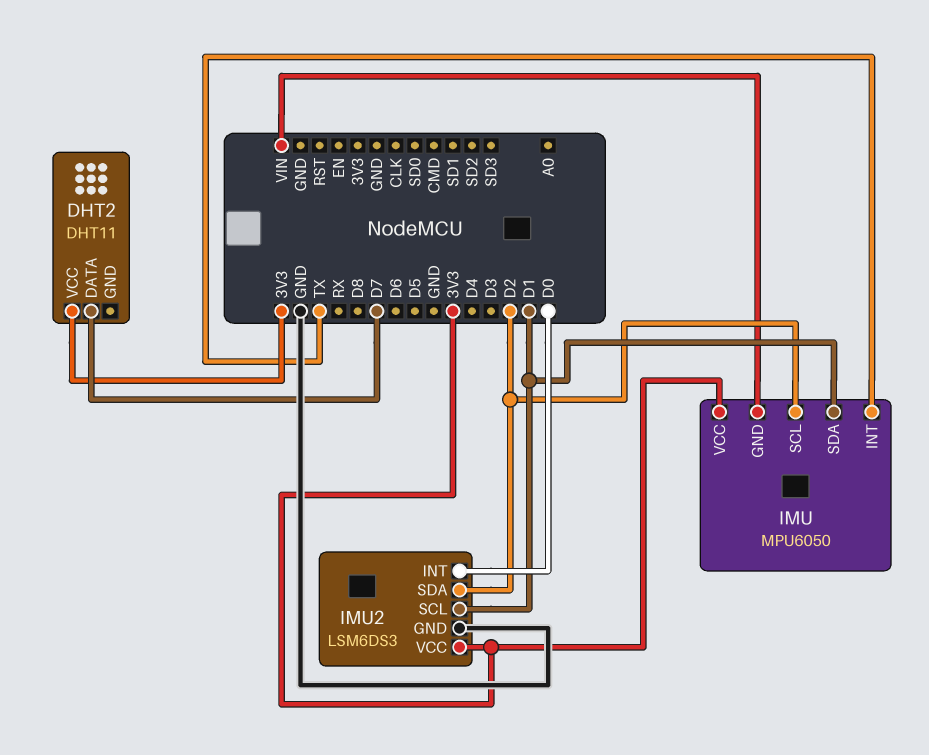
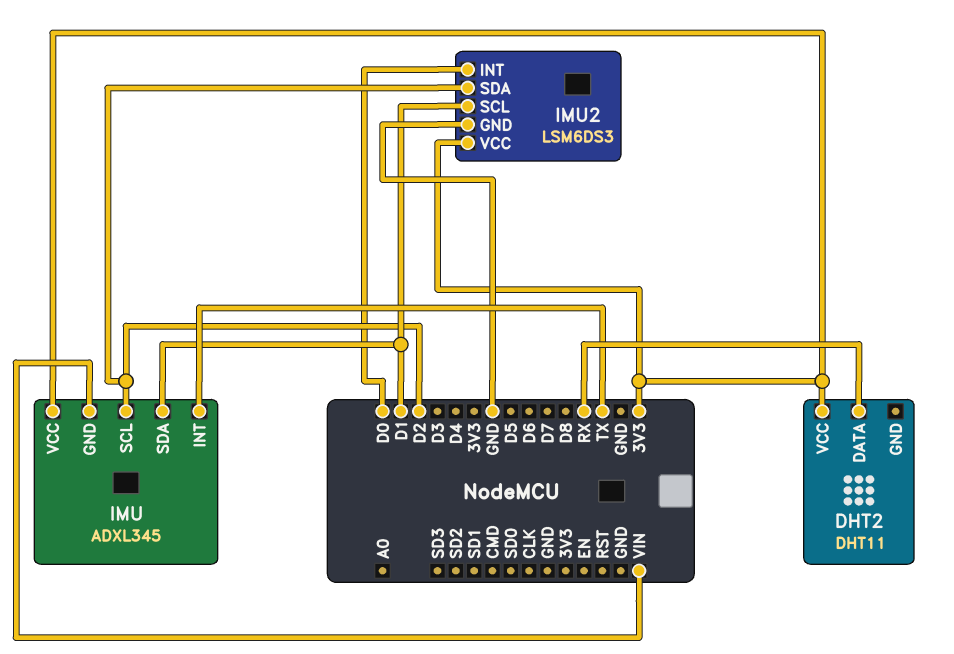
DHT2 pin DATA: D7 -> RX
IMU: MPU6050 -> ADXL345

